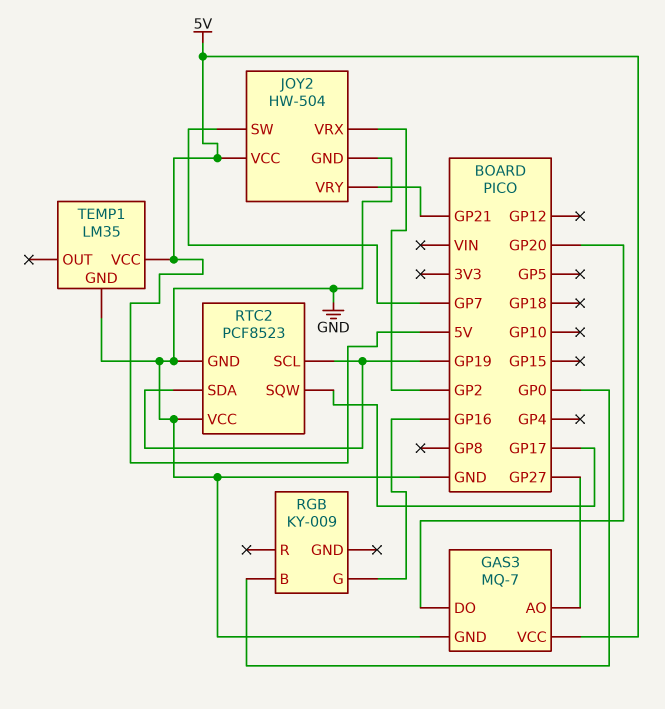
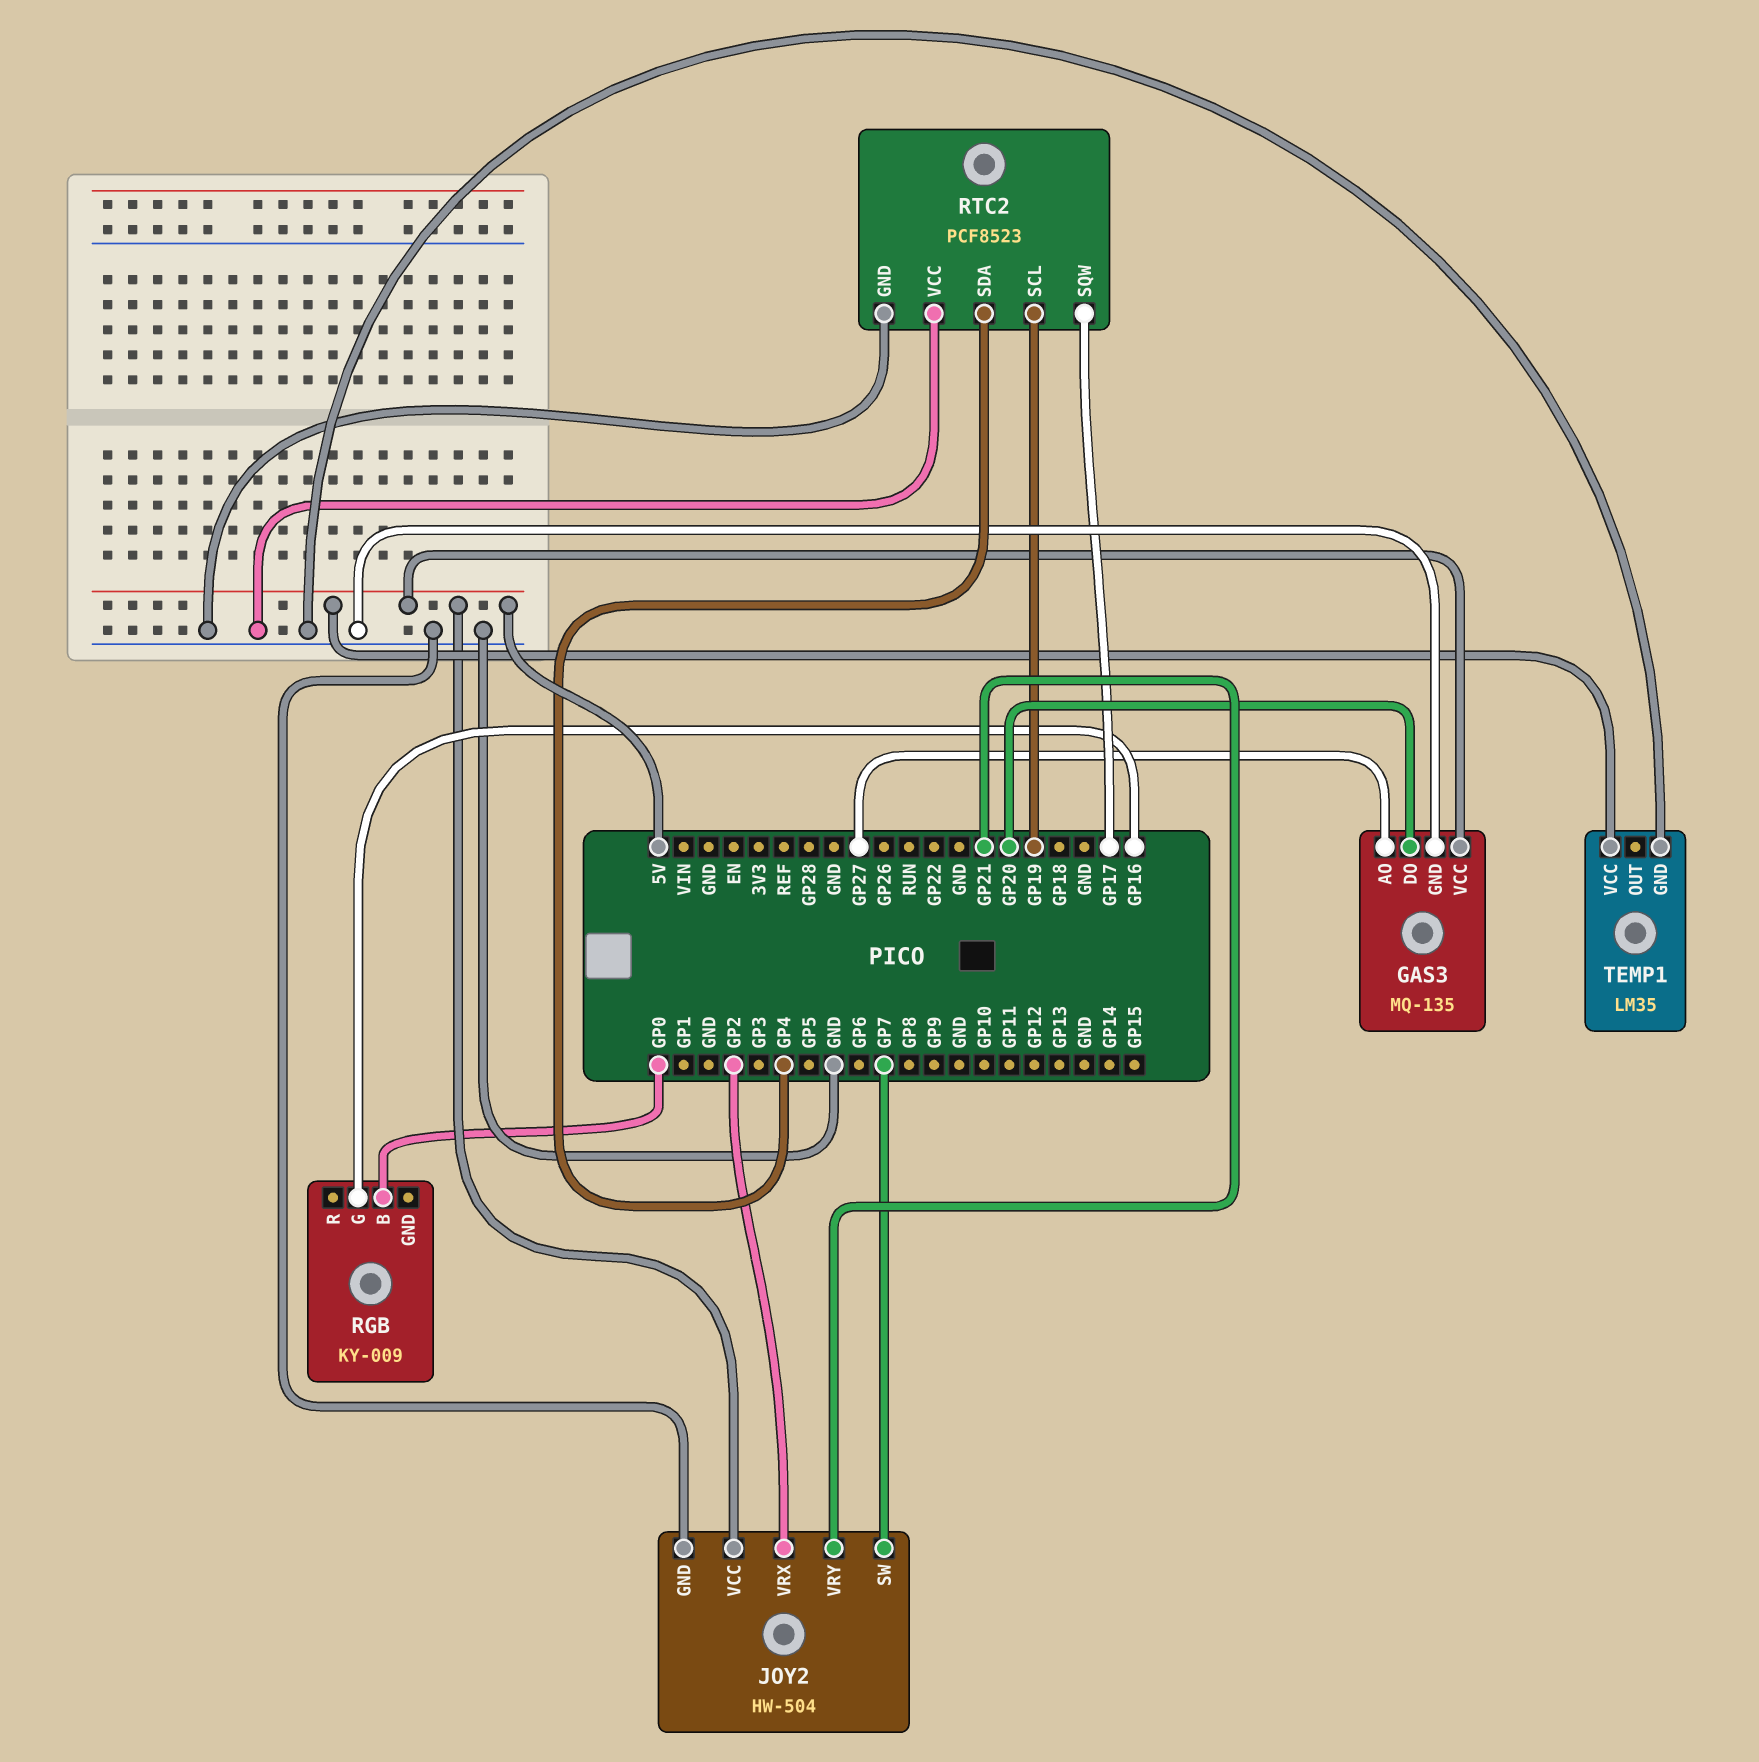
GAS3: MQ-7 -> MQ-135
RTC2 pin SDA: GP19 -> GP4

